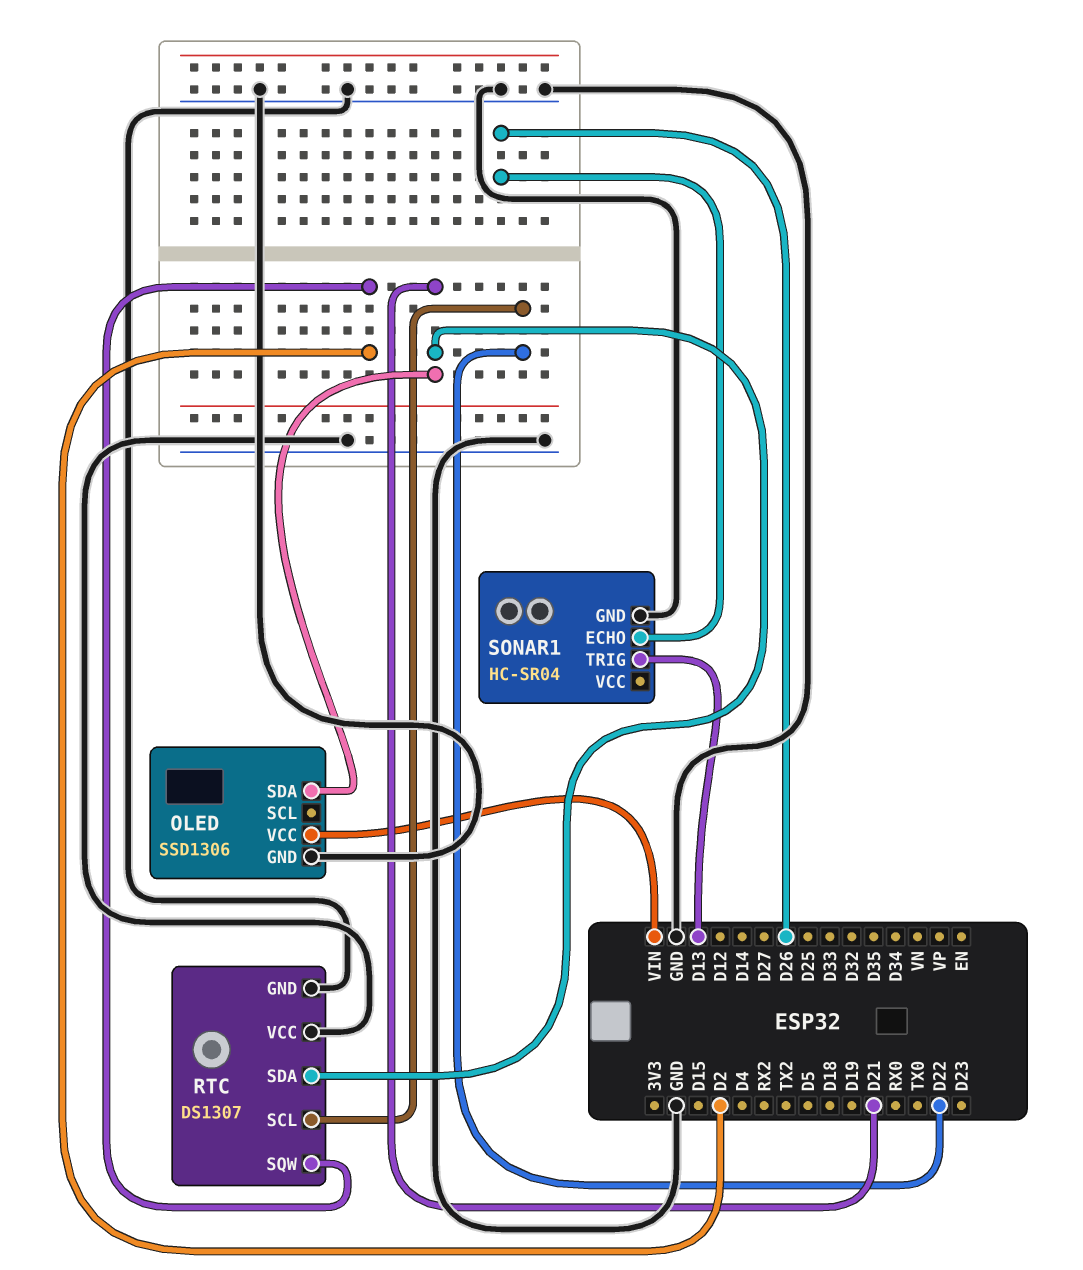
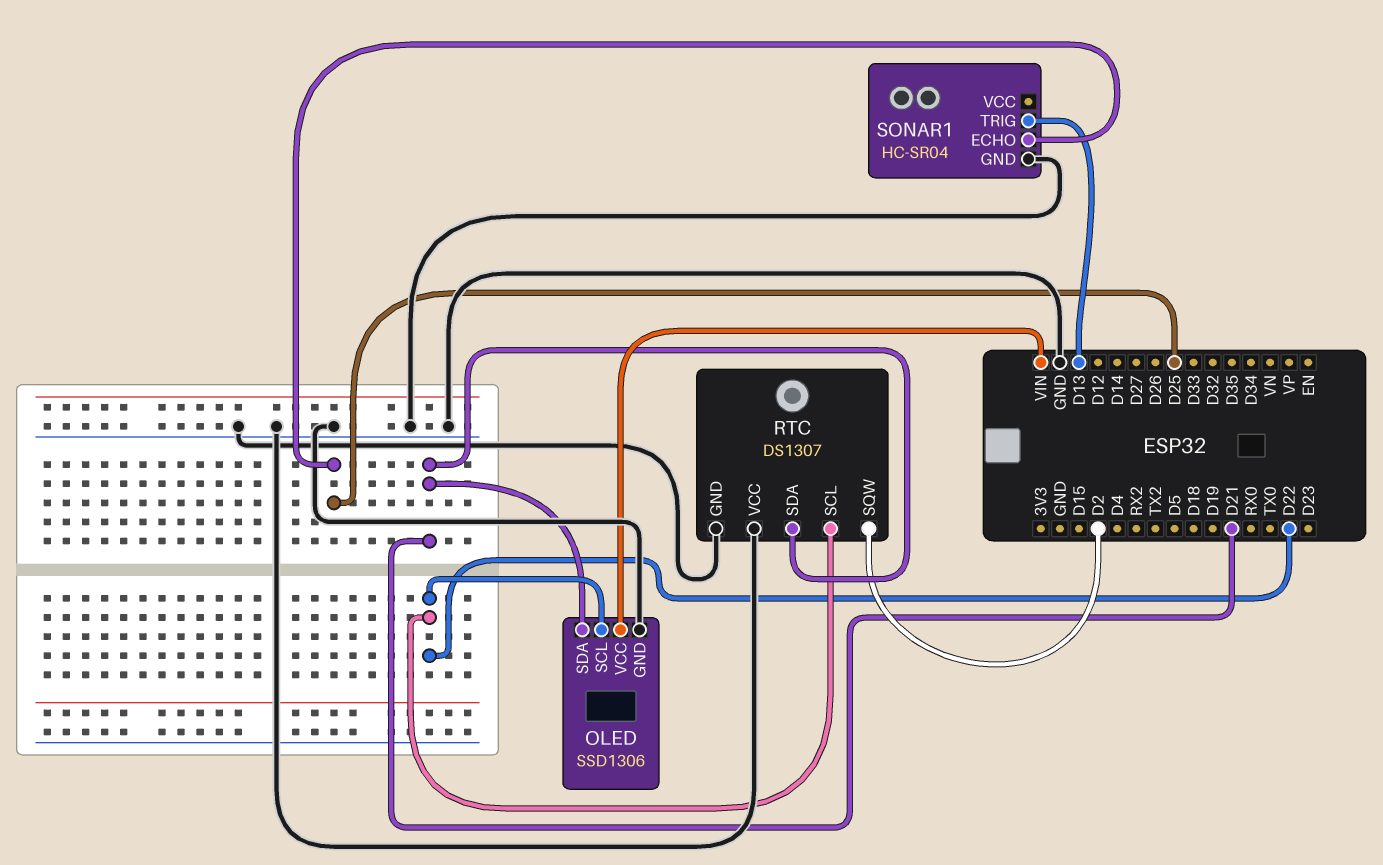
OLED pin SCL: none -> D22
SONAR1 pin ECHO: D26 -> D25

